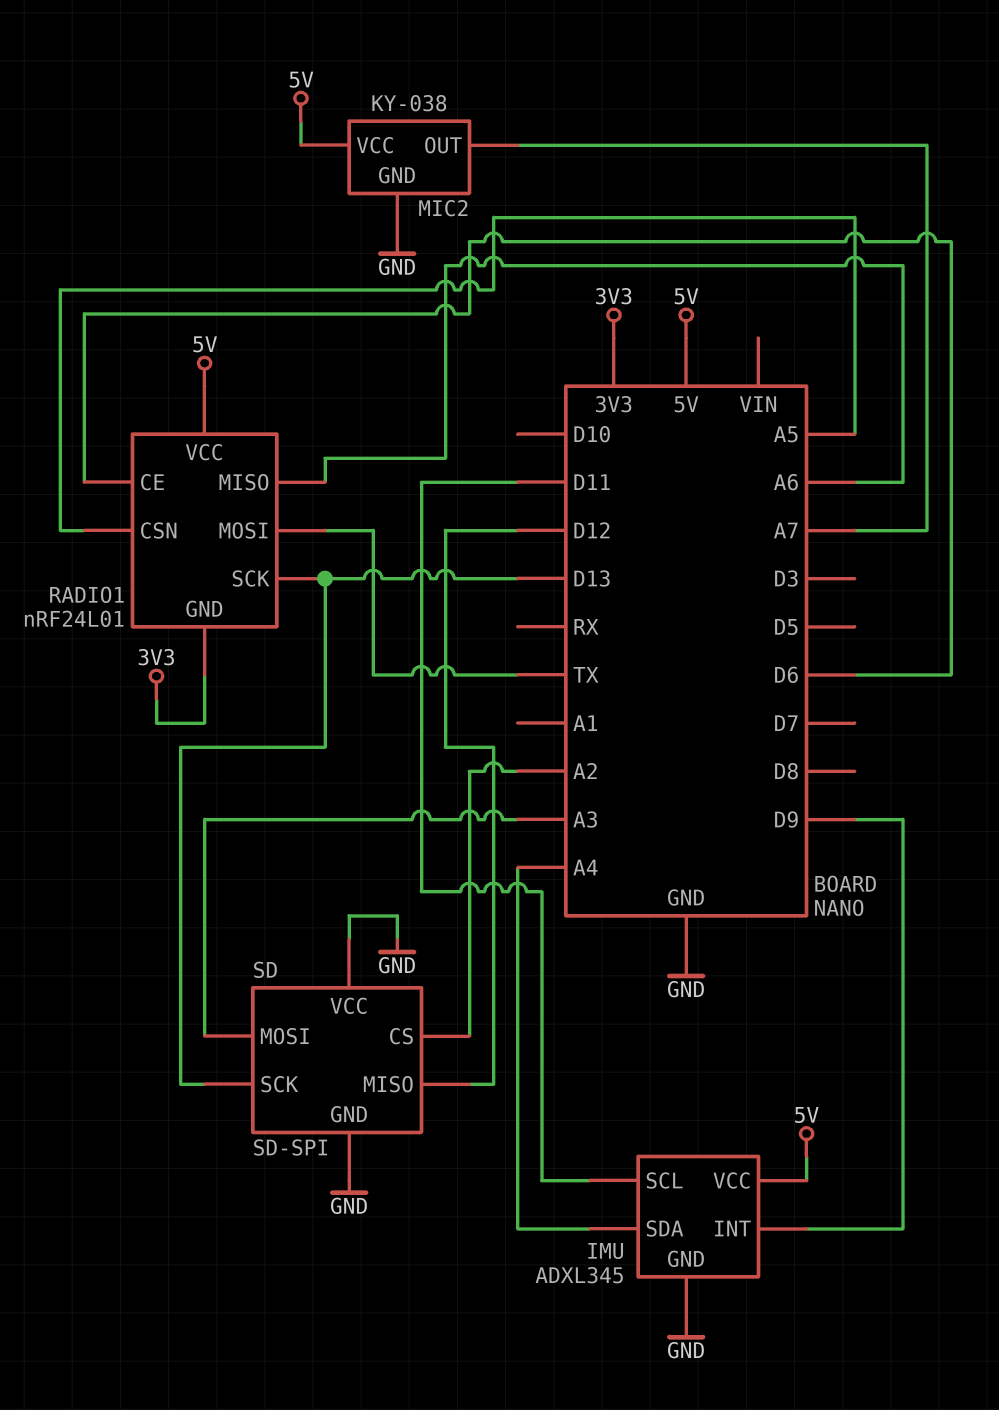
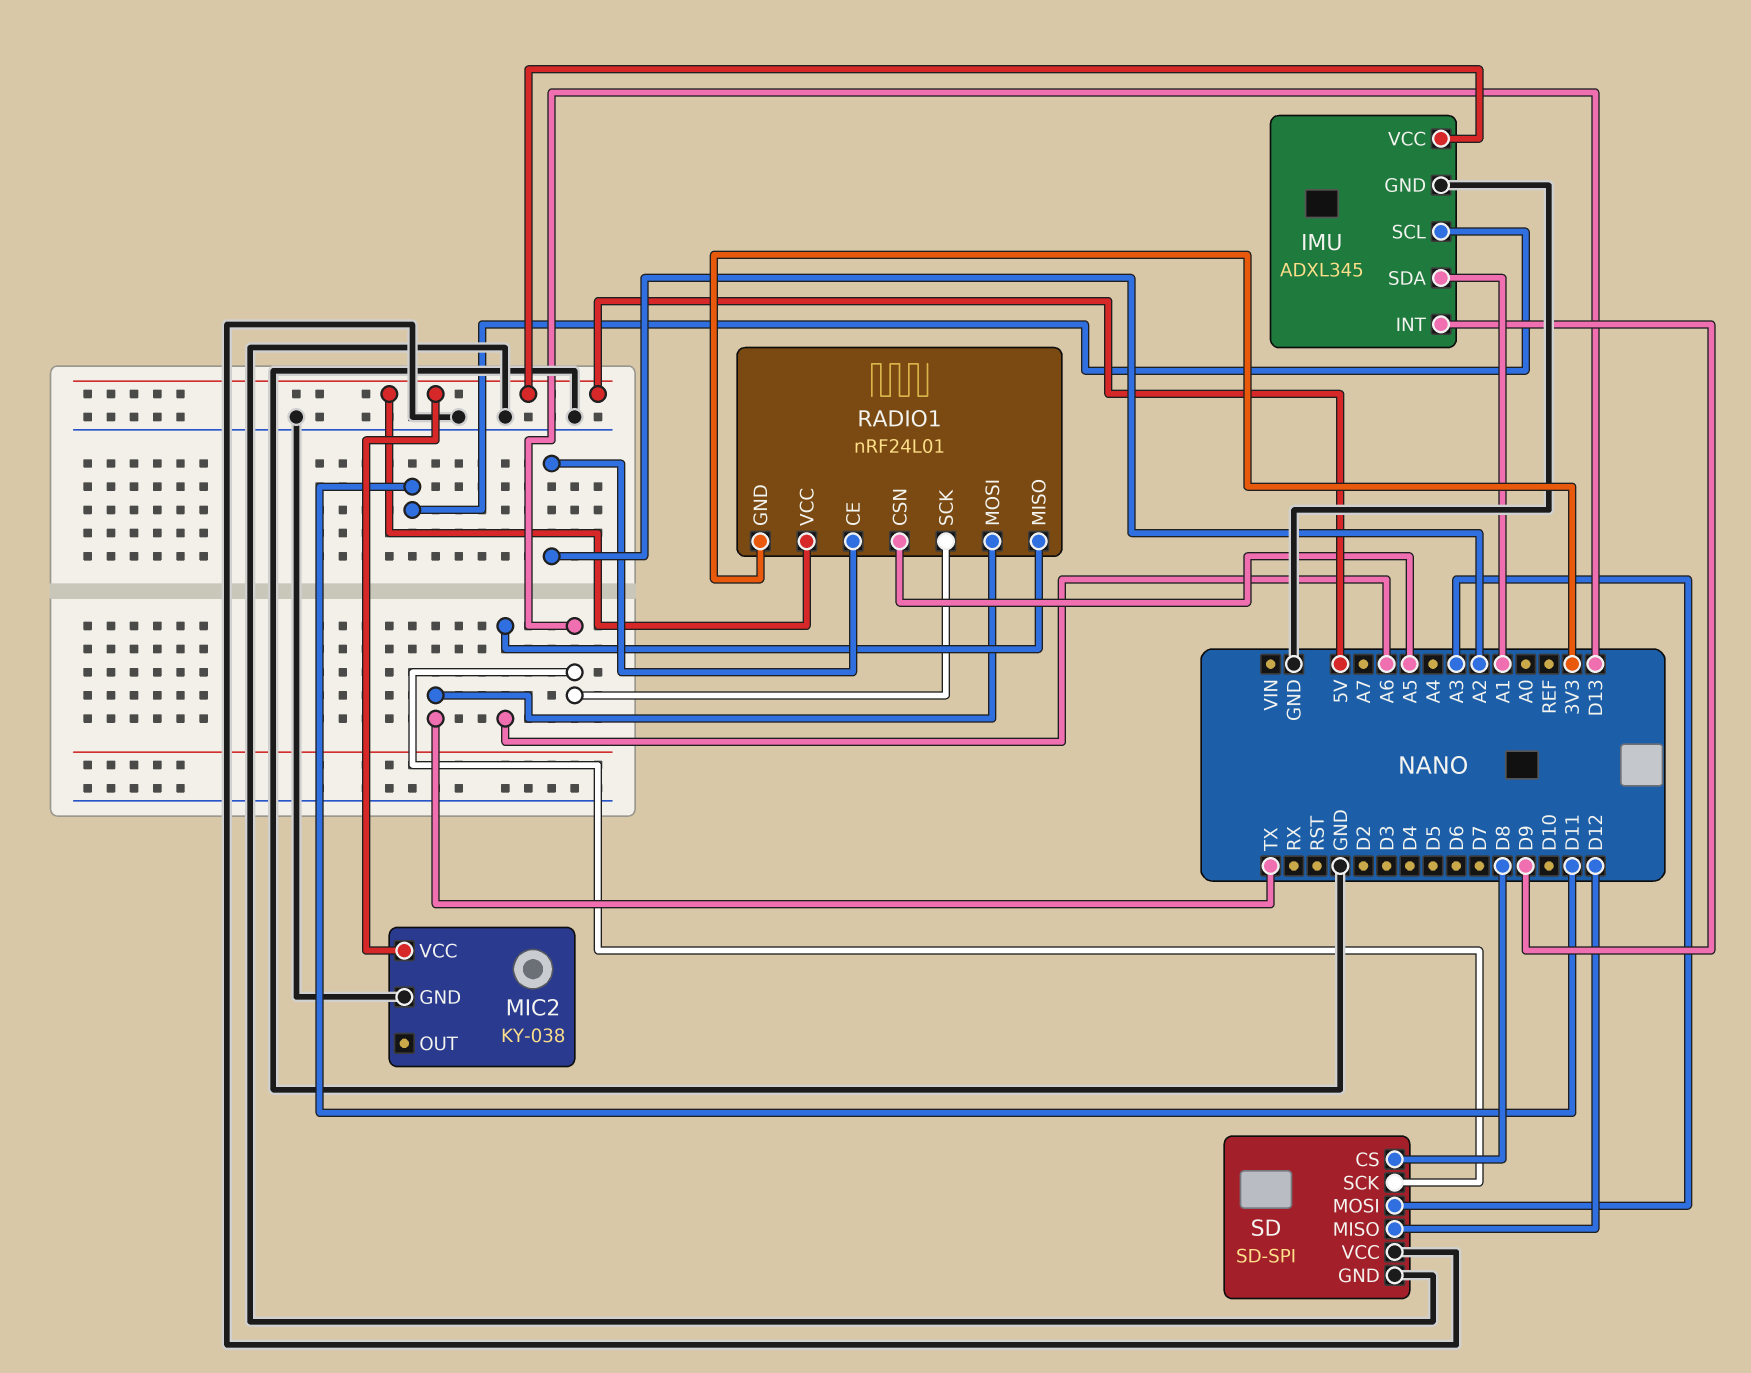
IMU pin SDA: A4 -> A1
MIC2 pin OUT: A7 -> none
RADIO1 pin CE: D6 -> A2
SD pin CS: A2 -> D8

